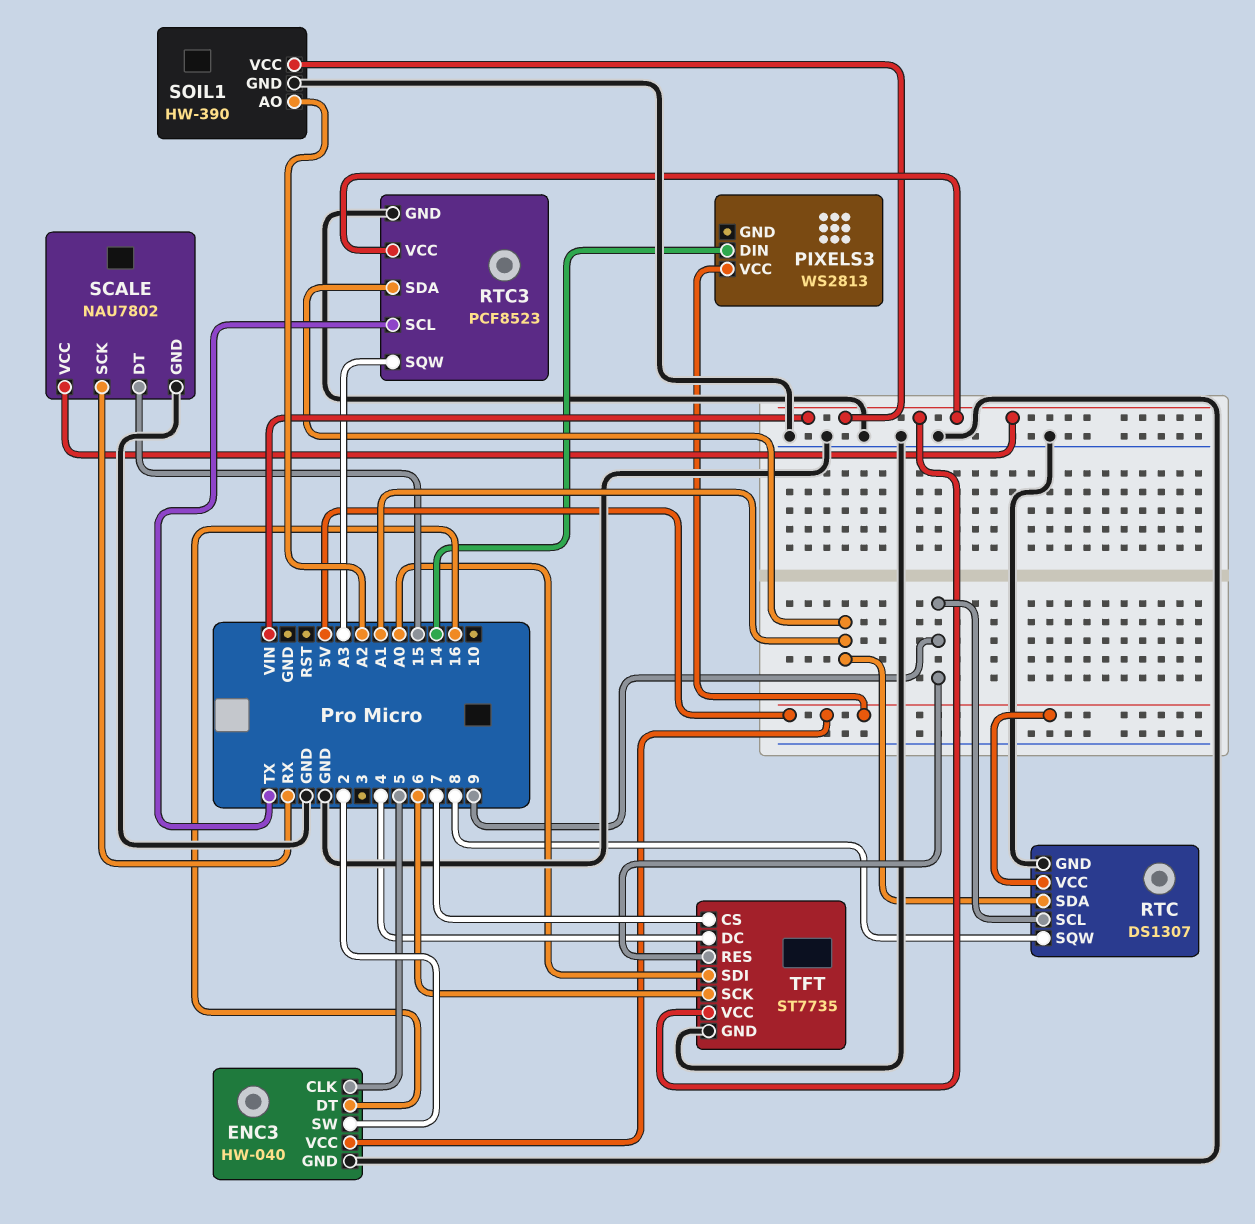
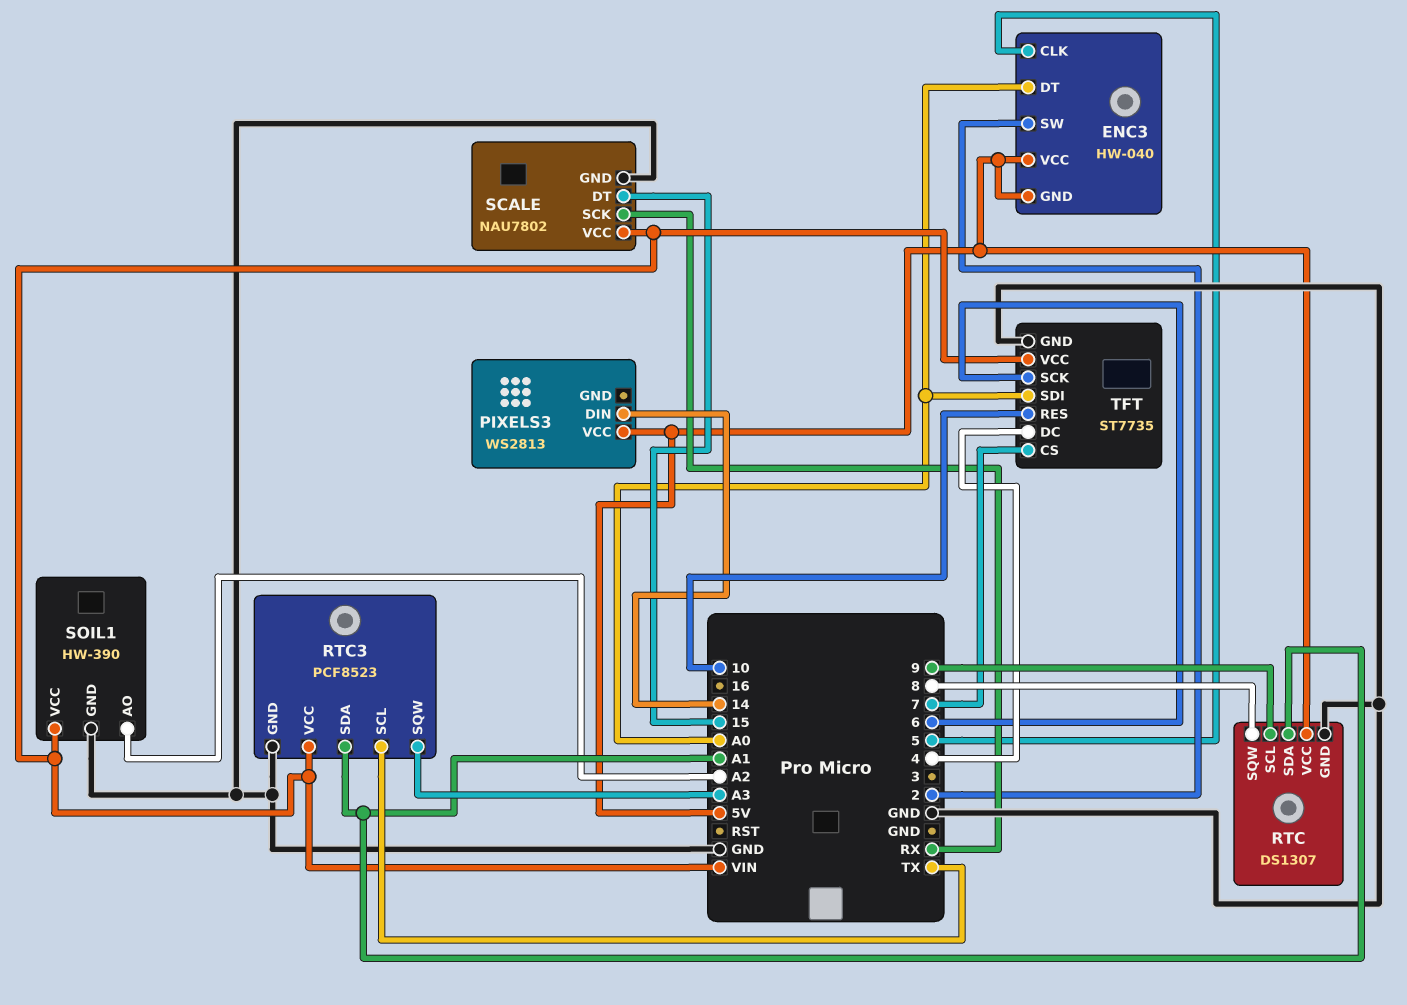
ENC3 pin DT: 16 -> A0
ENC3 pin GND: GND -> 5V
TFT pin RES: 9 -> 10

